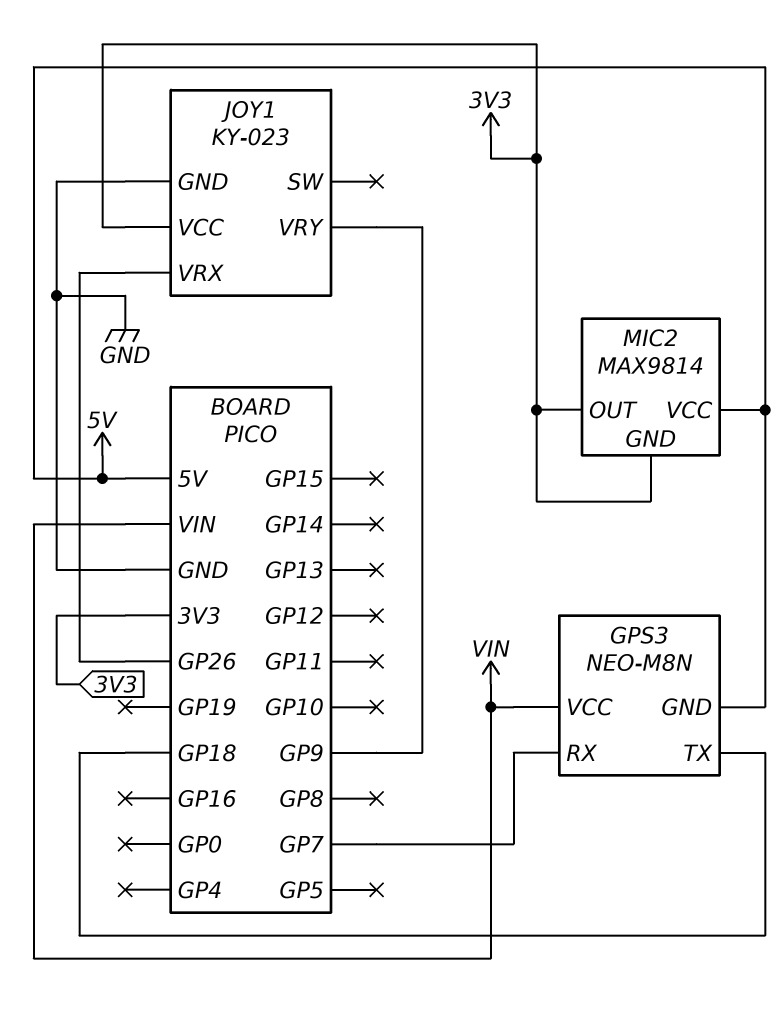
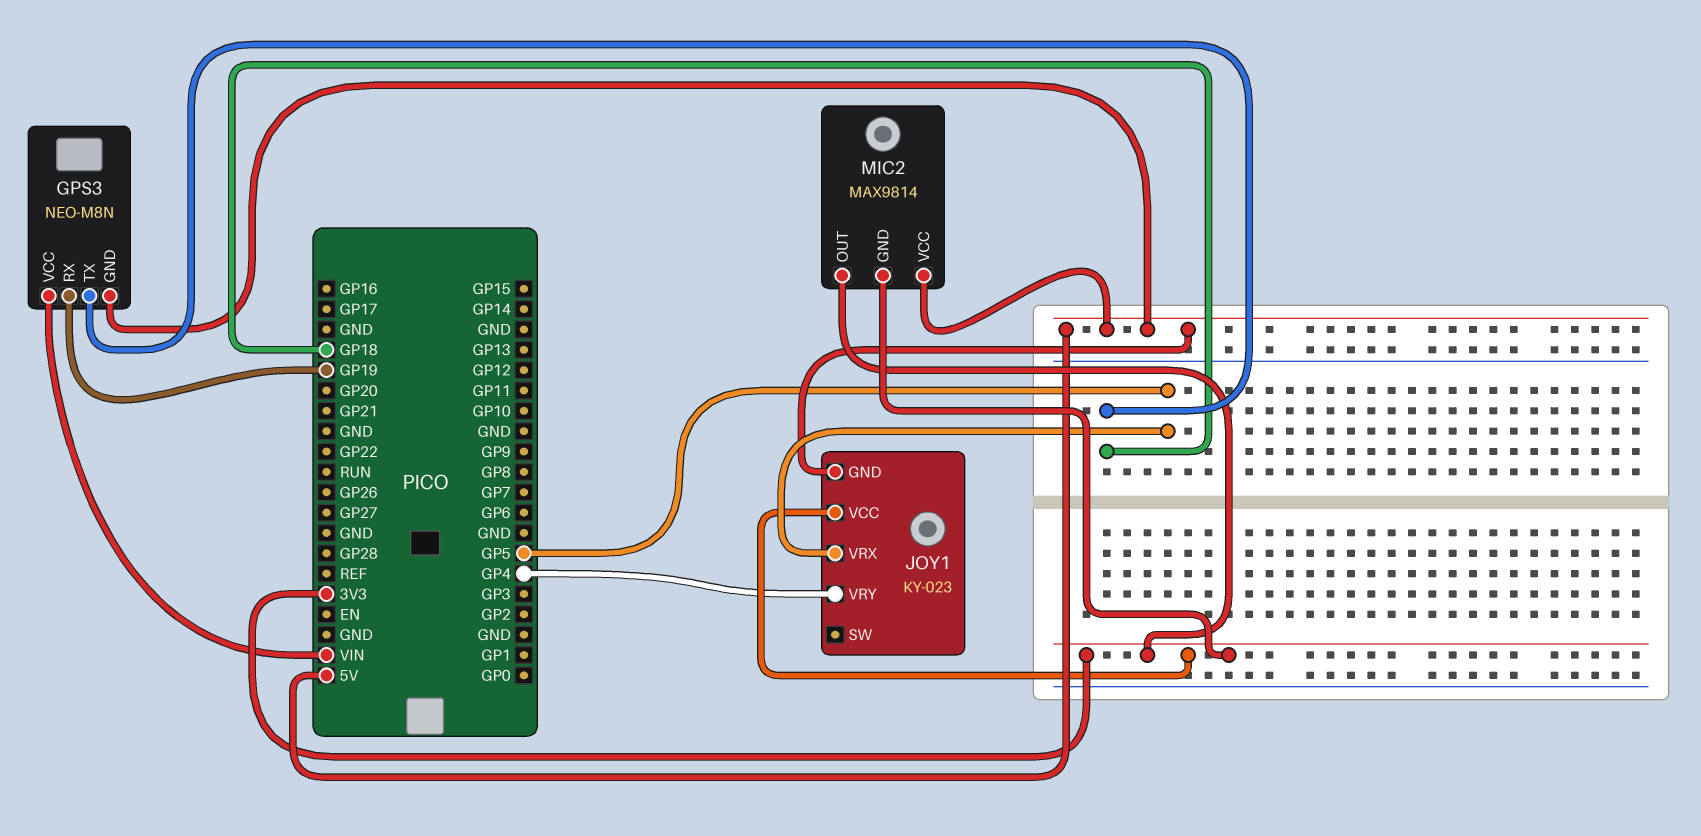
GPS3 pin RX: GP7 -> GP19
JOY1 pin GND: GND -> 5V
JOY1 pin VRX: GP26 -> GP5
JOY1 pin VRY: GP9 -> GP4

